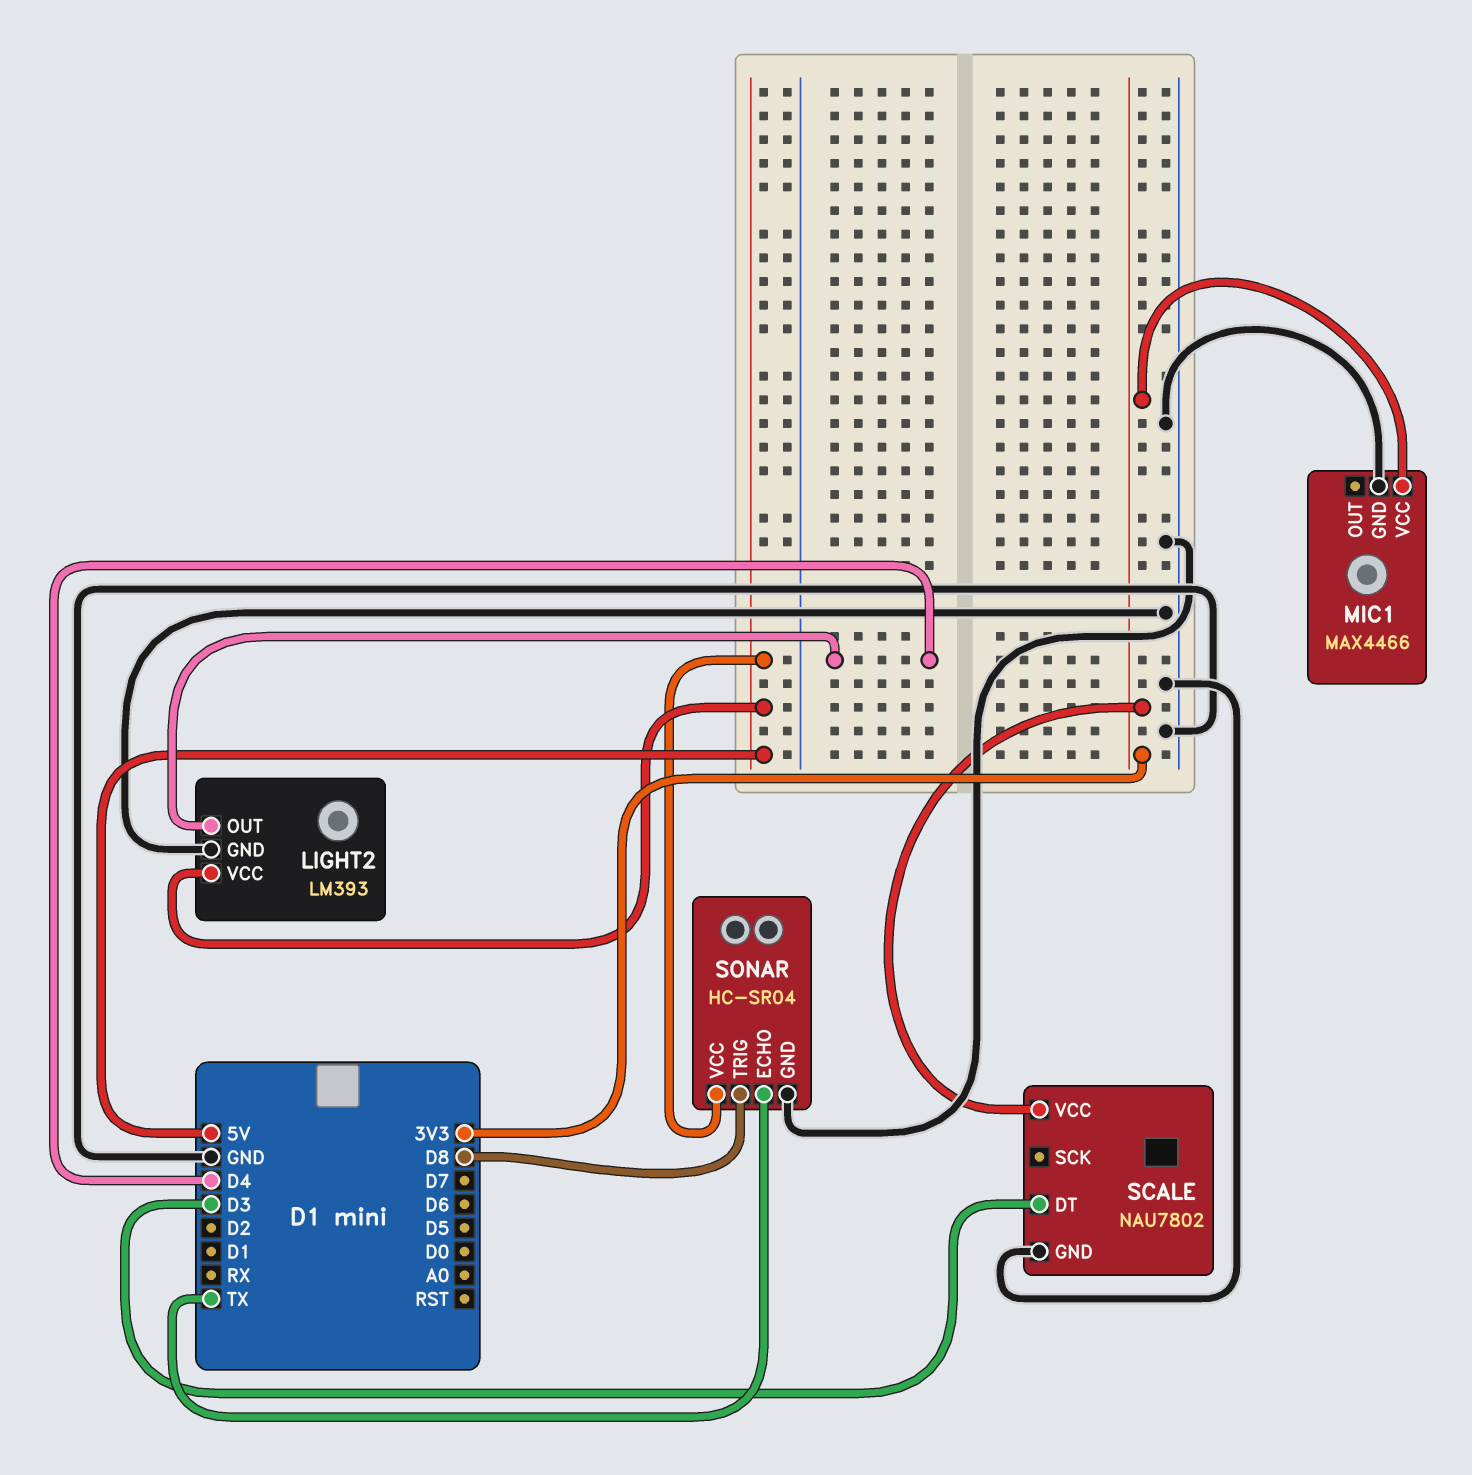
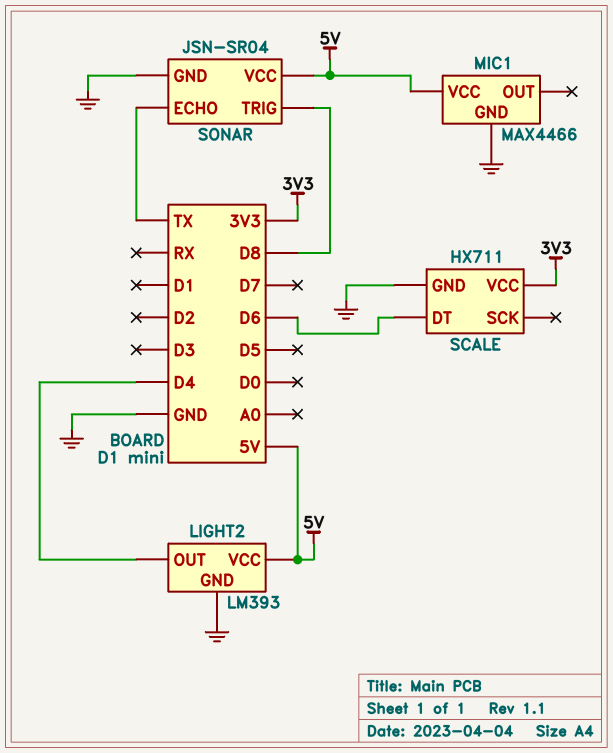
MIC1 pin VCC: 3V3 -> 5V
SCALE: NAU7802 -> HX711
SCALE pin DT: D3 -> D6
SONAR: HC-SR04 -> JSN-SR04

